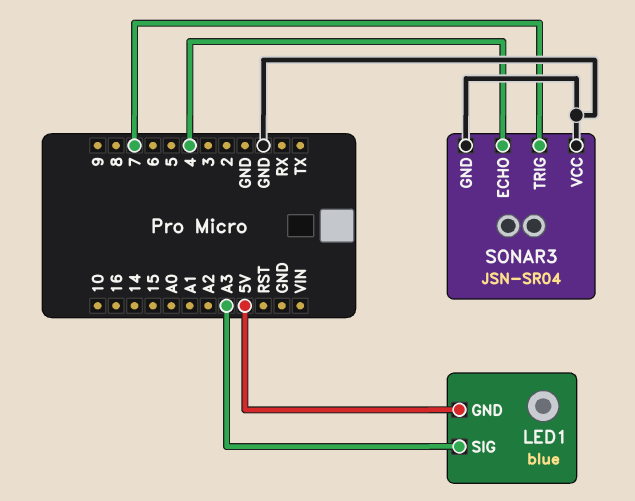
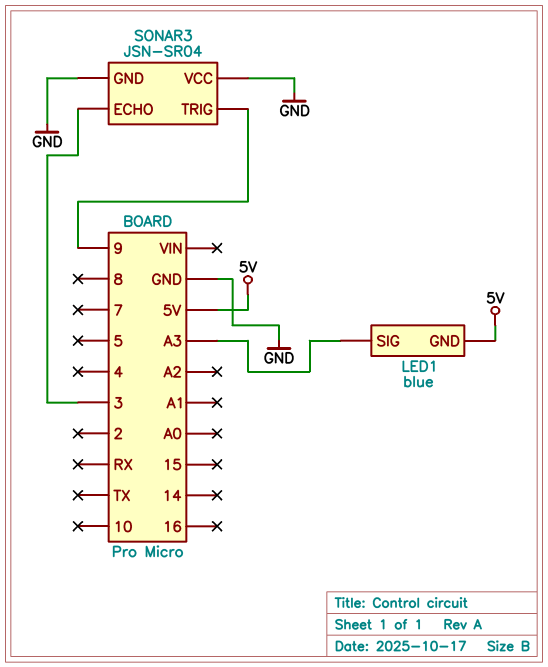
SONAR3 pin ECHO: 4 -> 3
SONAR3 pin TRIG: 7 -> 9

